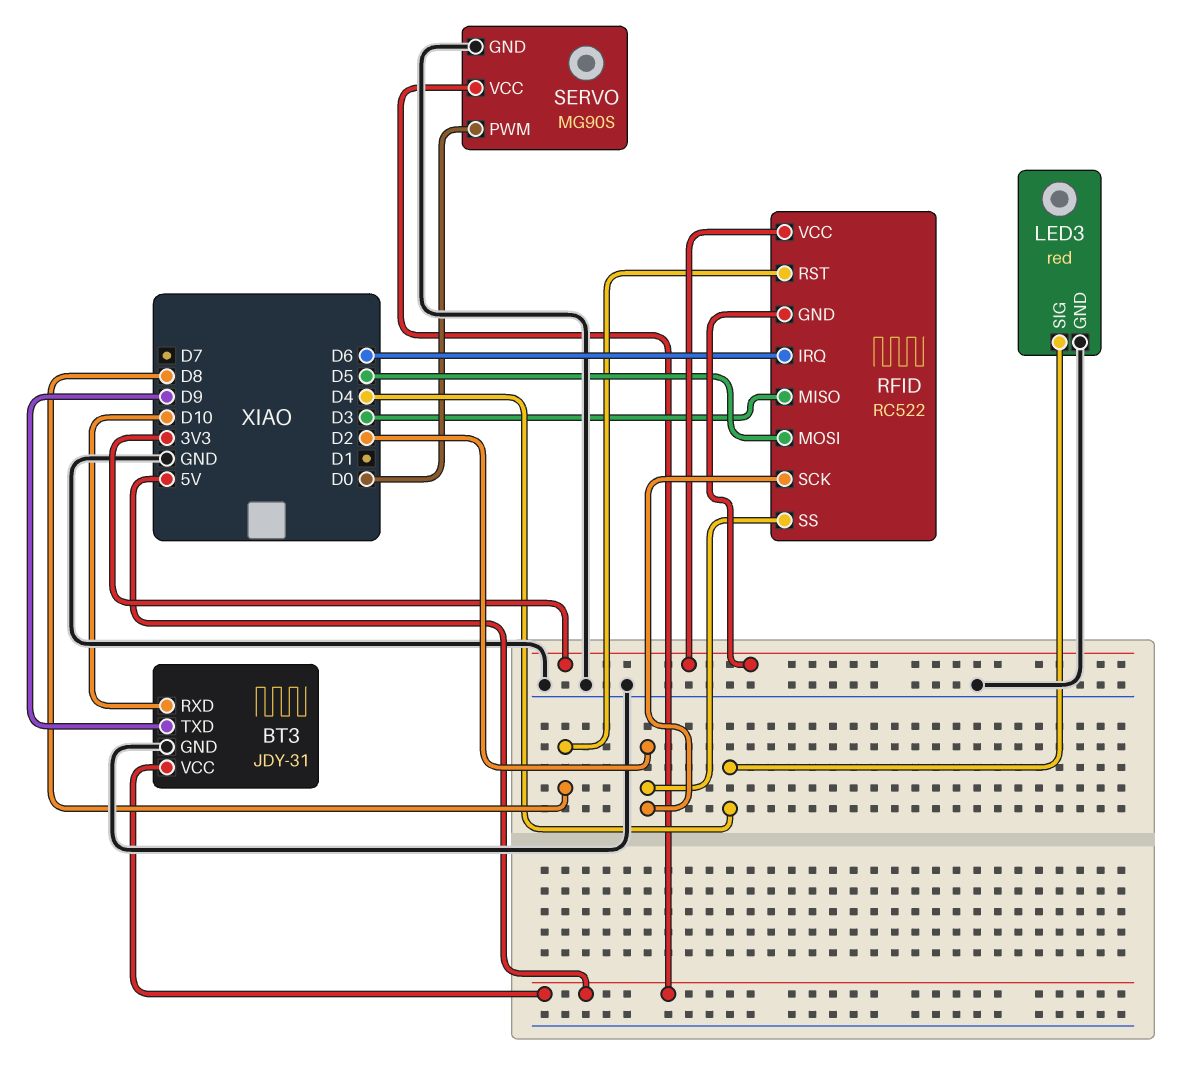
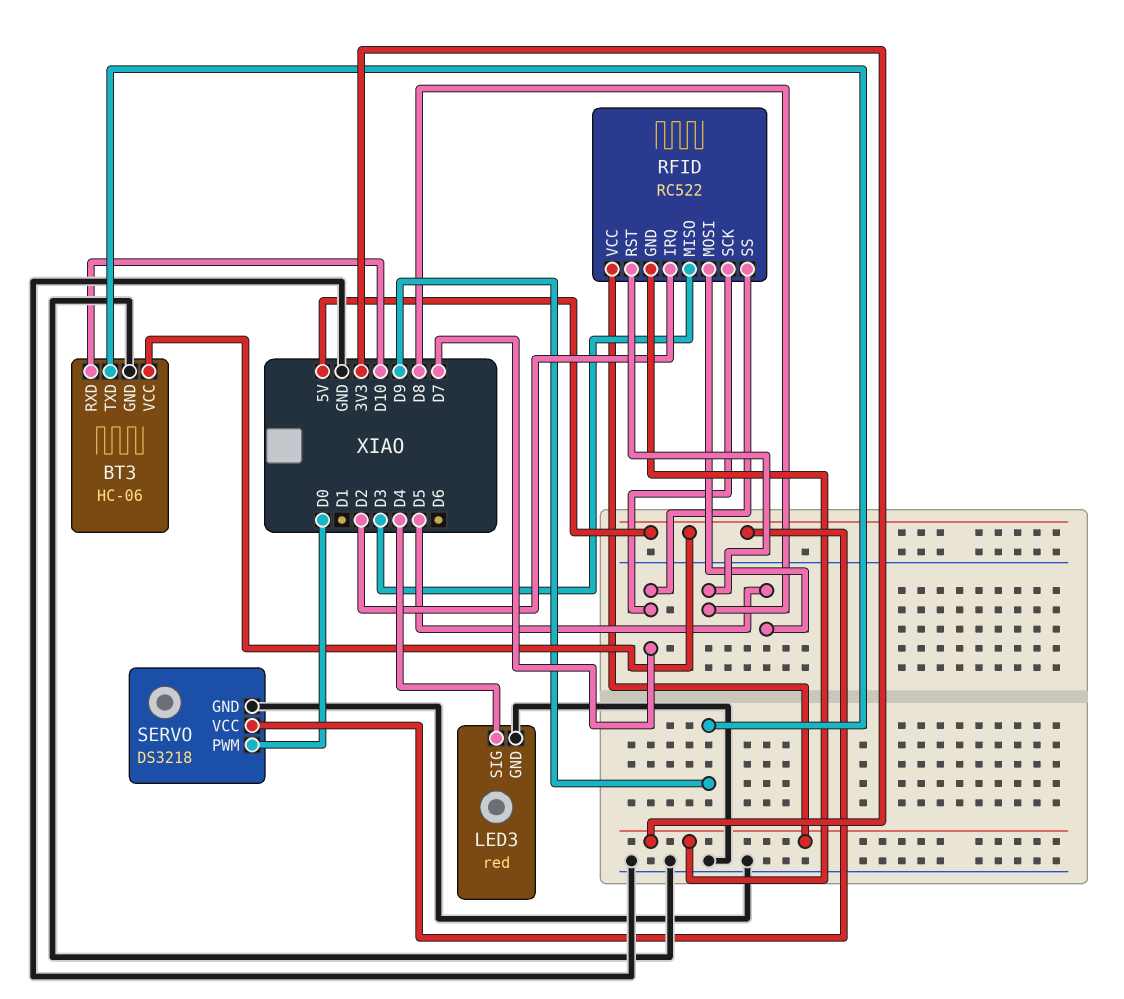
BT3: JDY-31 -> HC-06
RFID pin IRQ: D6 -> D2
RFID pin SCK: D2 -> D7
RFID pin SS: D2 -> D7
SERVO: MG90S -> DS3218

